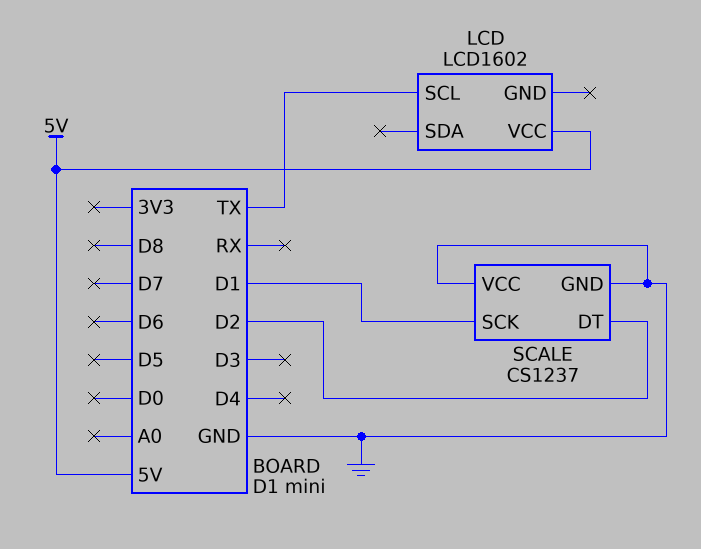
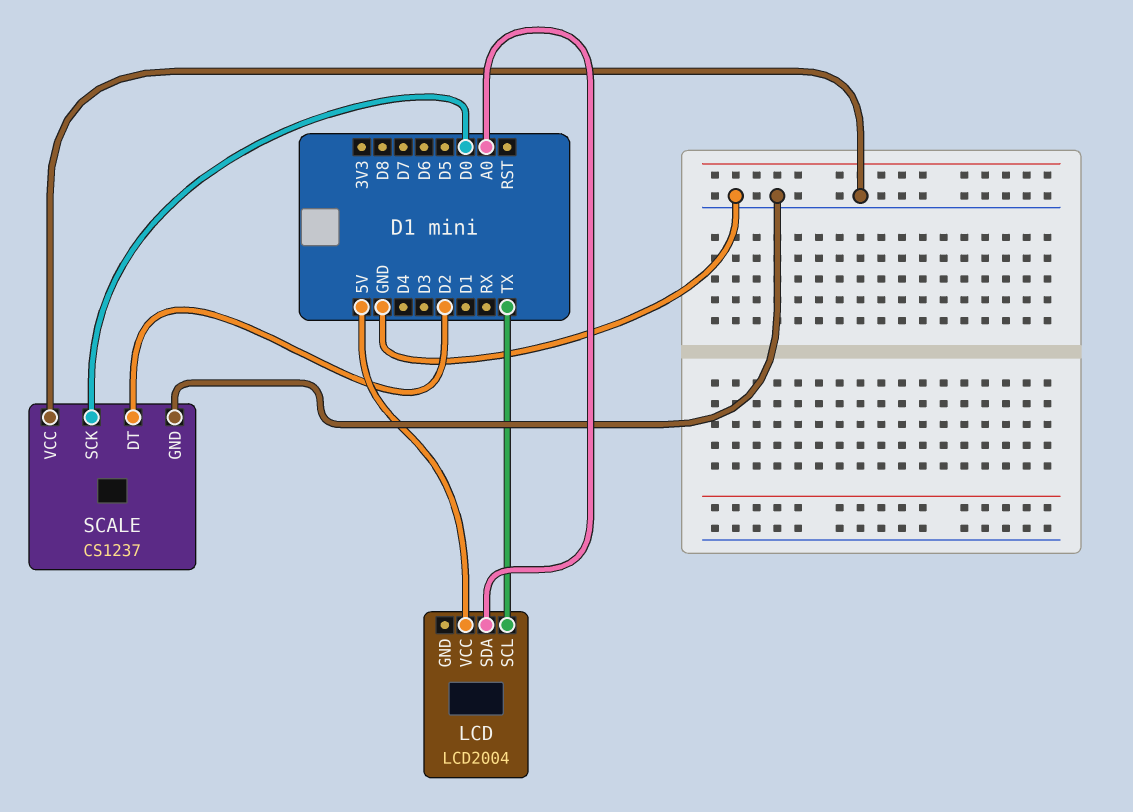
LCD: LCD1602 -> LCD2004
LCD pin SDA: none -> A0
SCALE pin SCK: D1 -> D0

